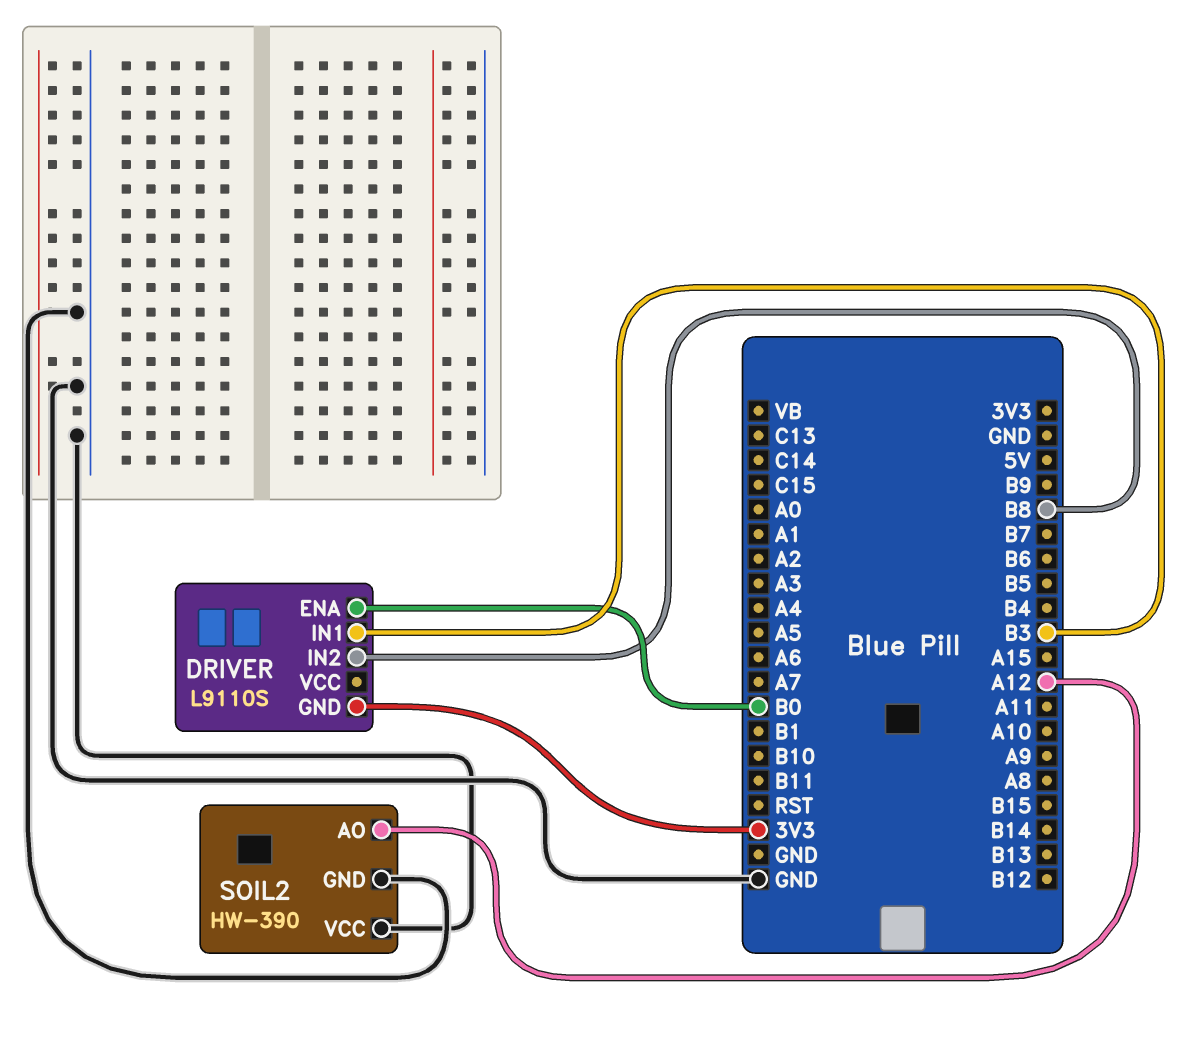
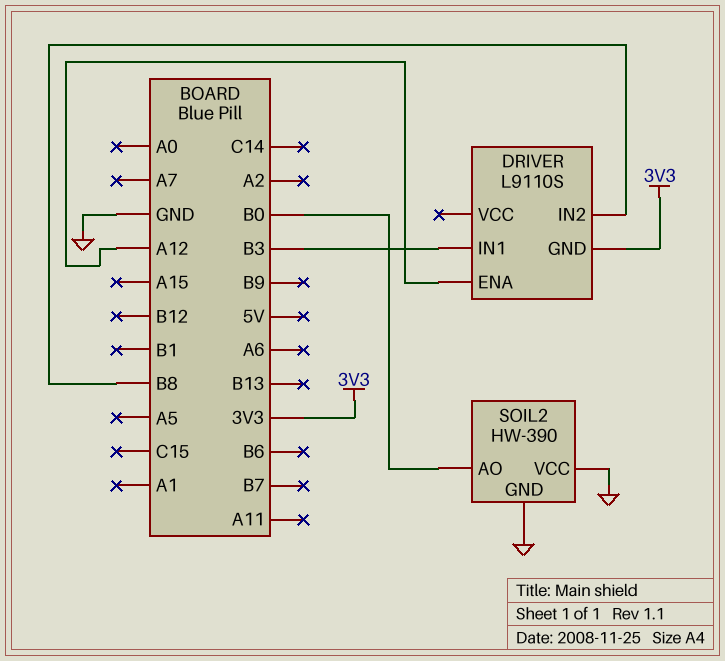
DRIVER pin ENA: B0 -> A12
SOIL2 pin AO: A12 -> B0

